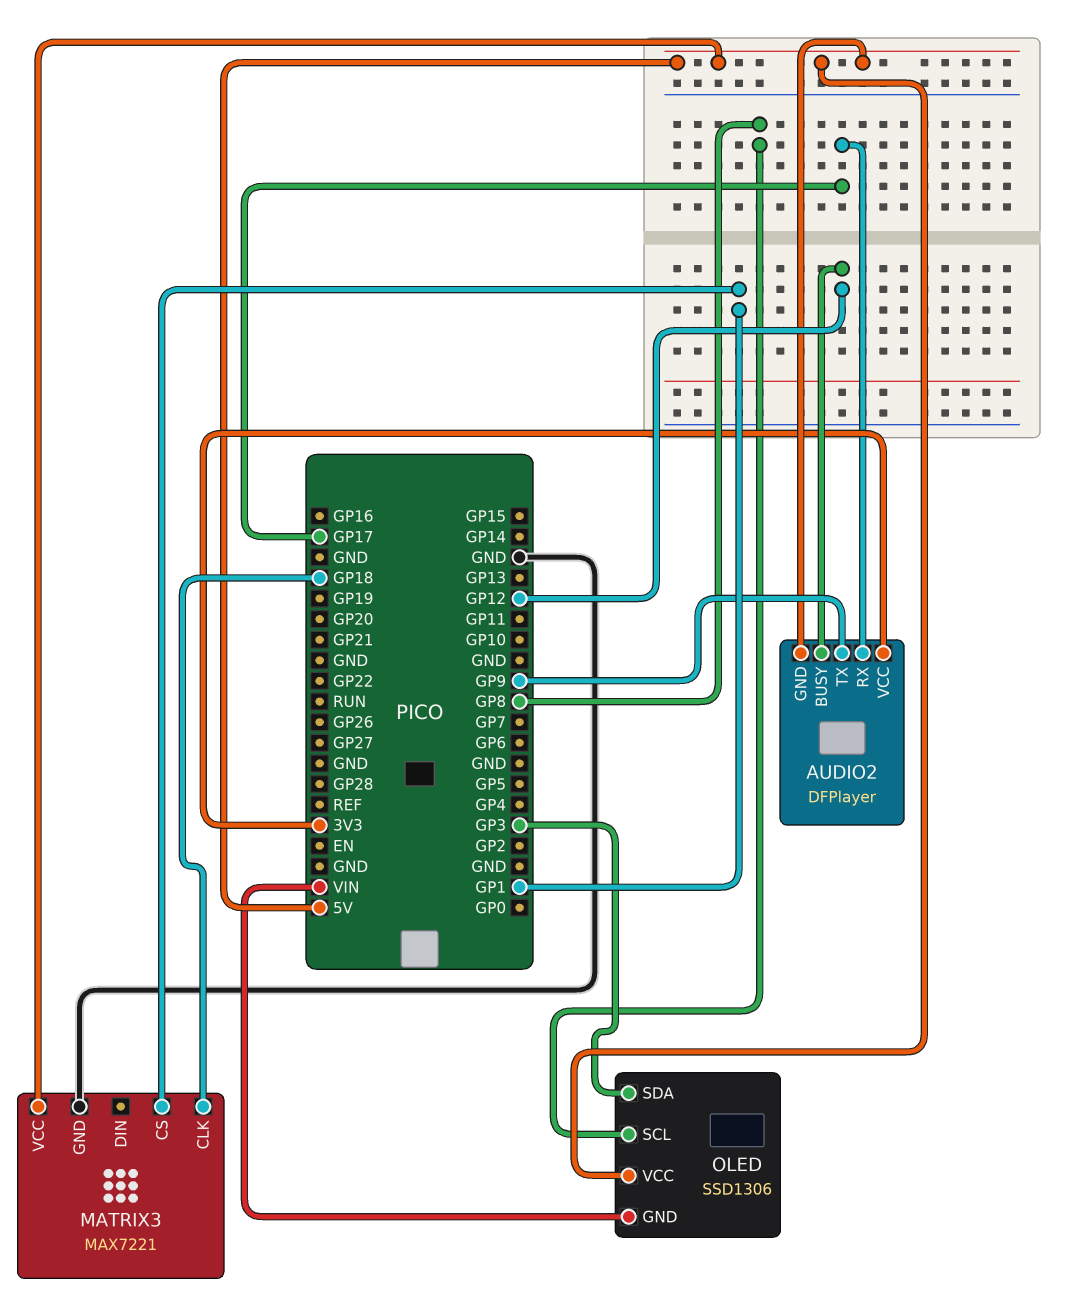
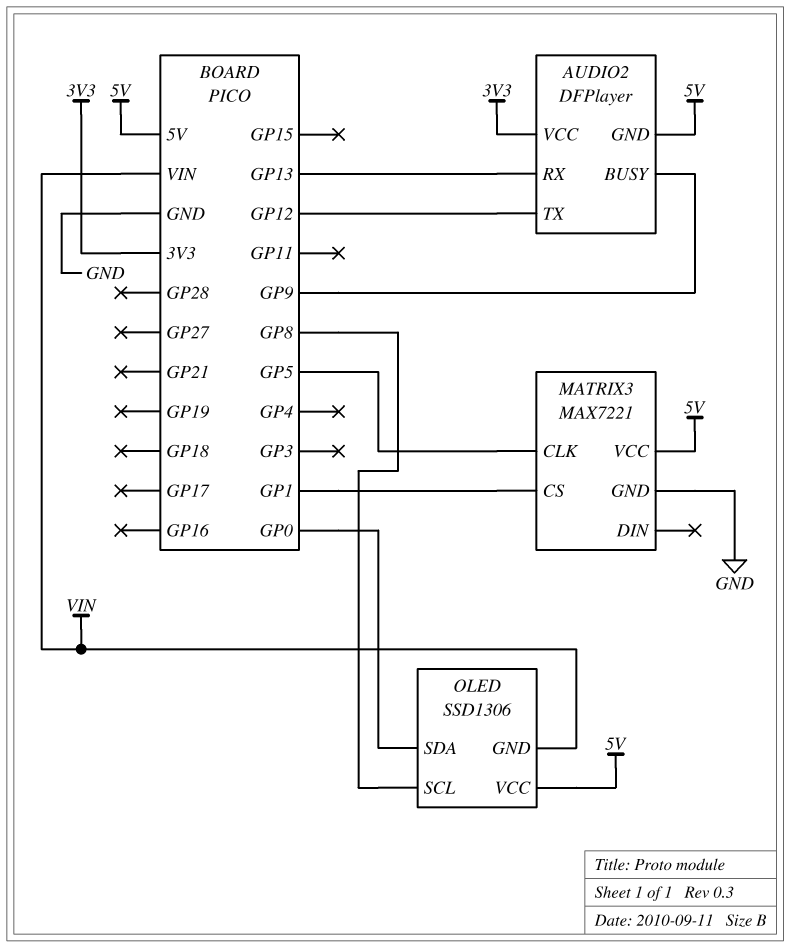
AUDIO2 pin BUSY: GP12 -> GP9
AUDIO2 pin RX: GP17 -> GP13
AUDIO2 pin TX: GP9 -> GP12
MATRIX3 pin CLK: GP18 -> GP5
OLED pin SDA: GP3 -> GP0

